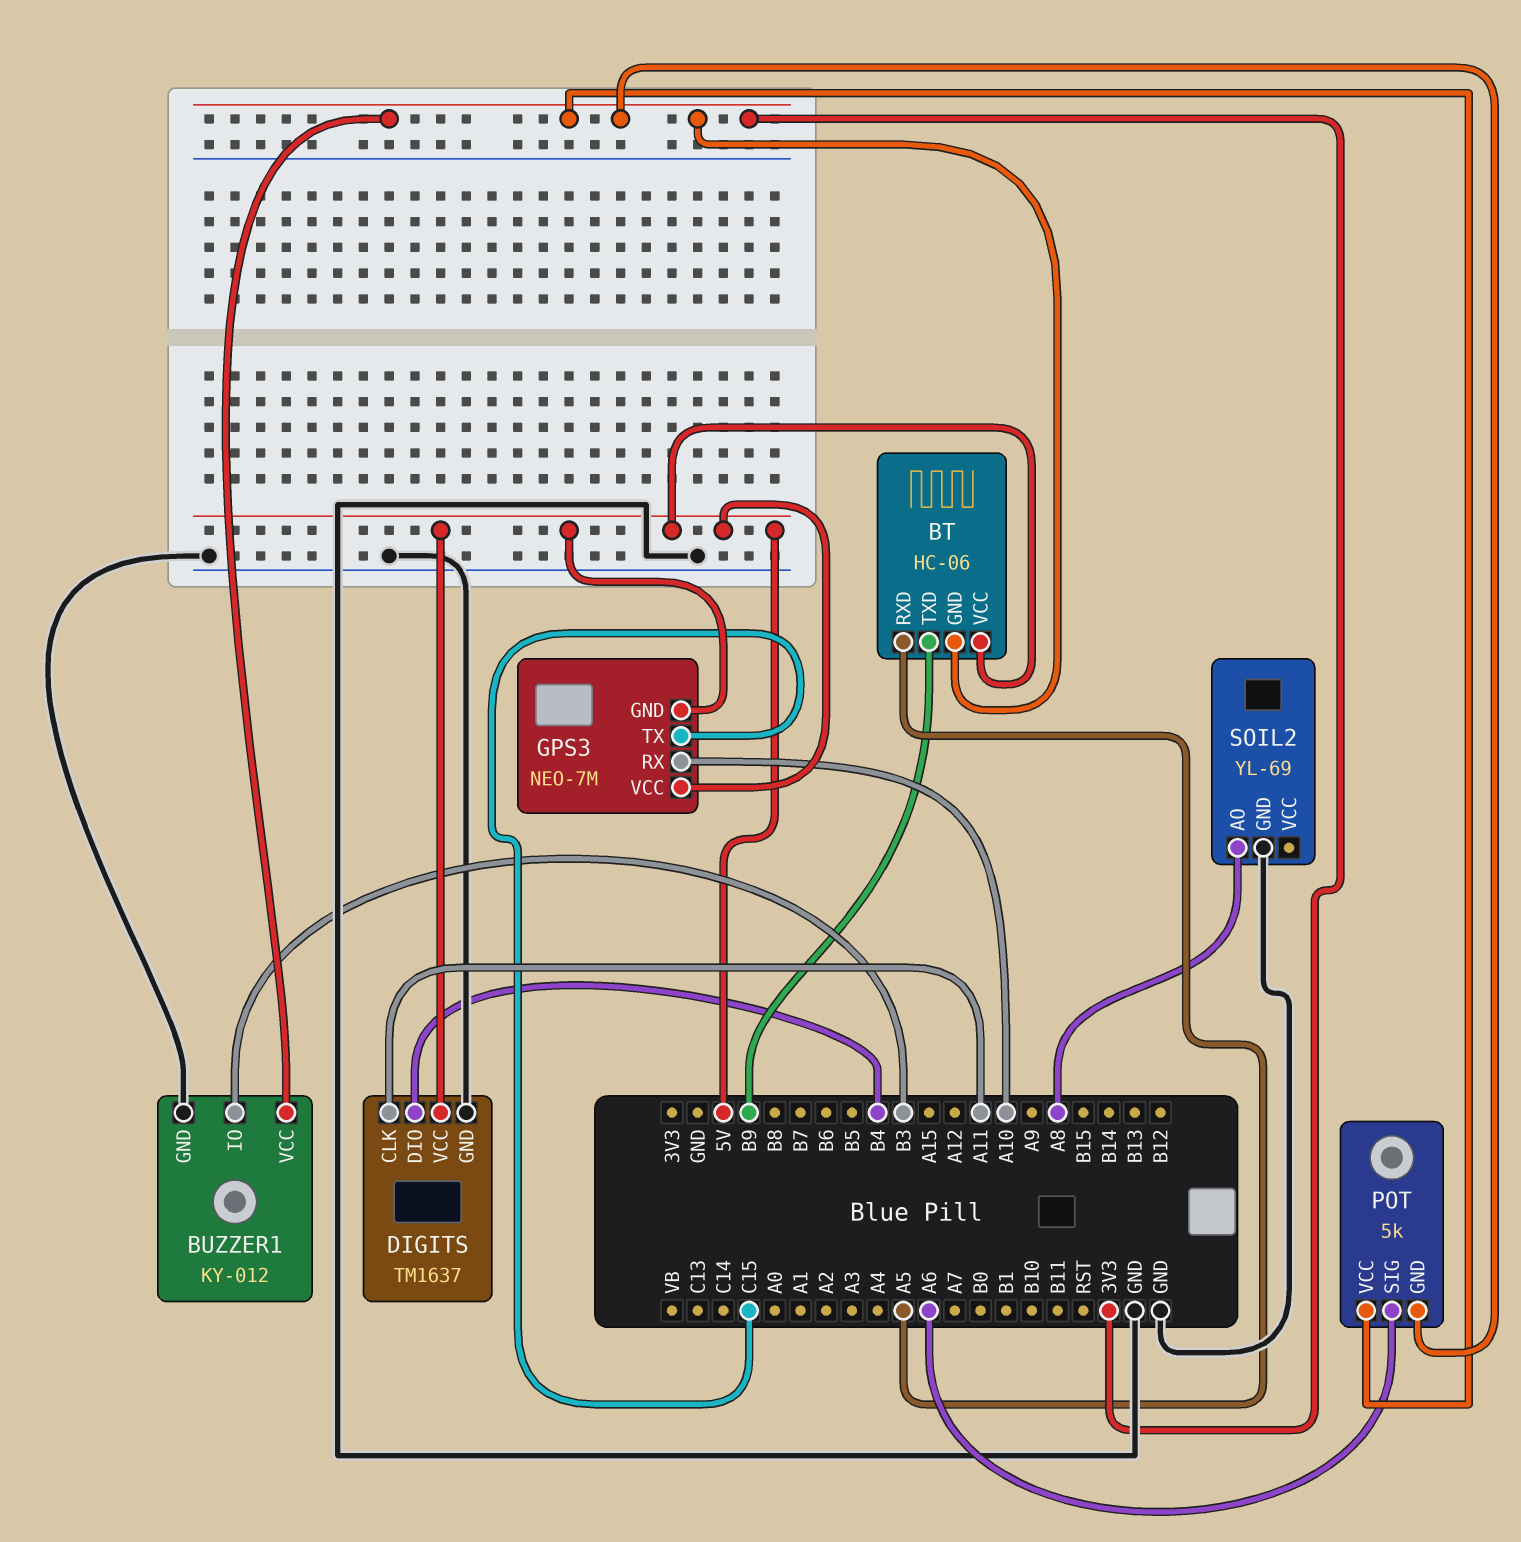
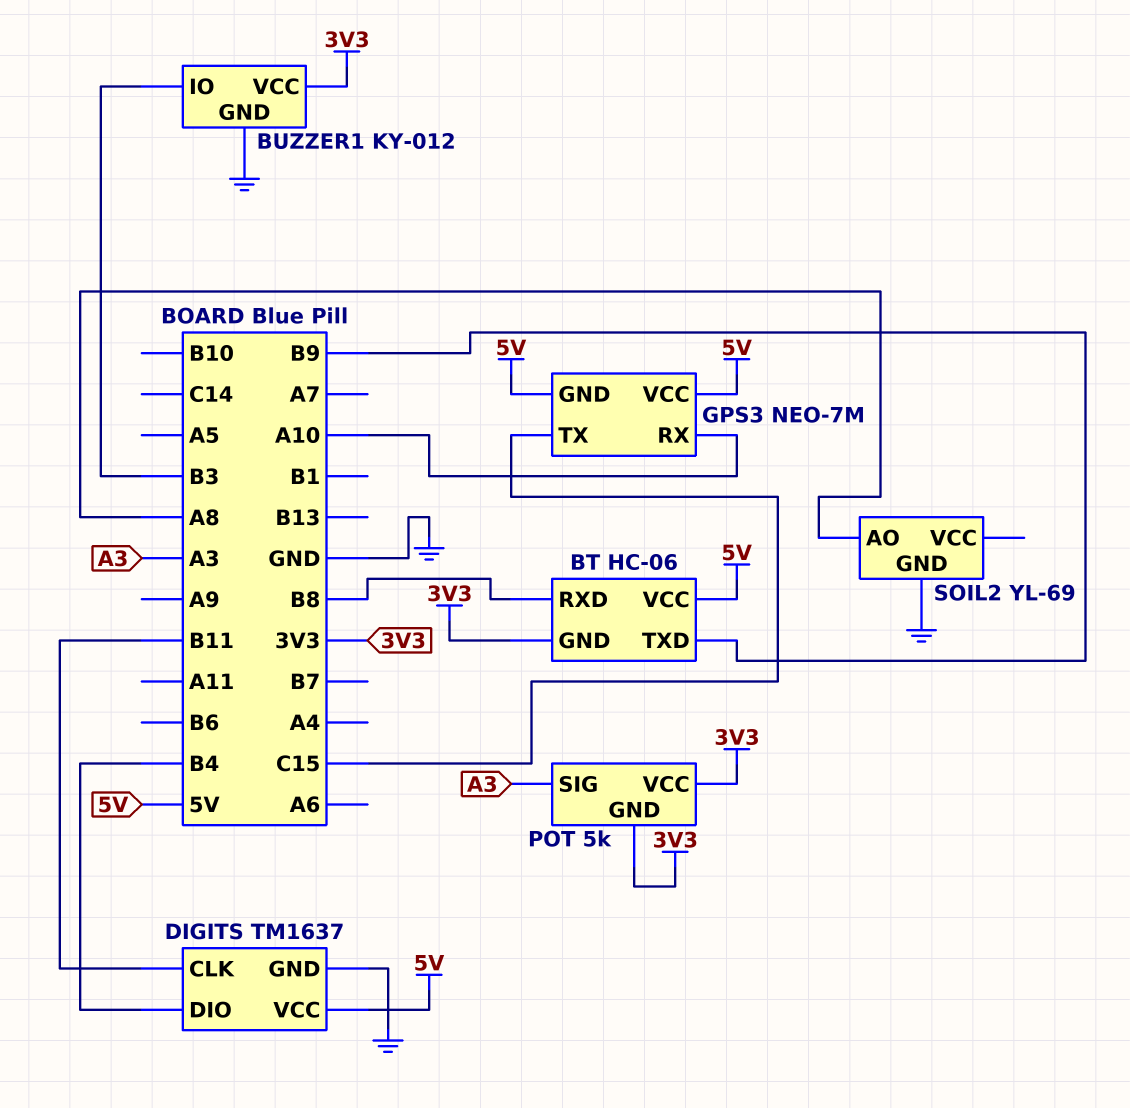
BT pin RXD: A5 -> B8
DIGITS pin CLK: A11 -> B11
POT pin SIG: A6 -> A3

